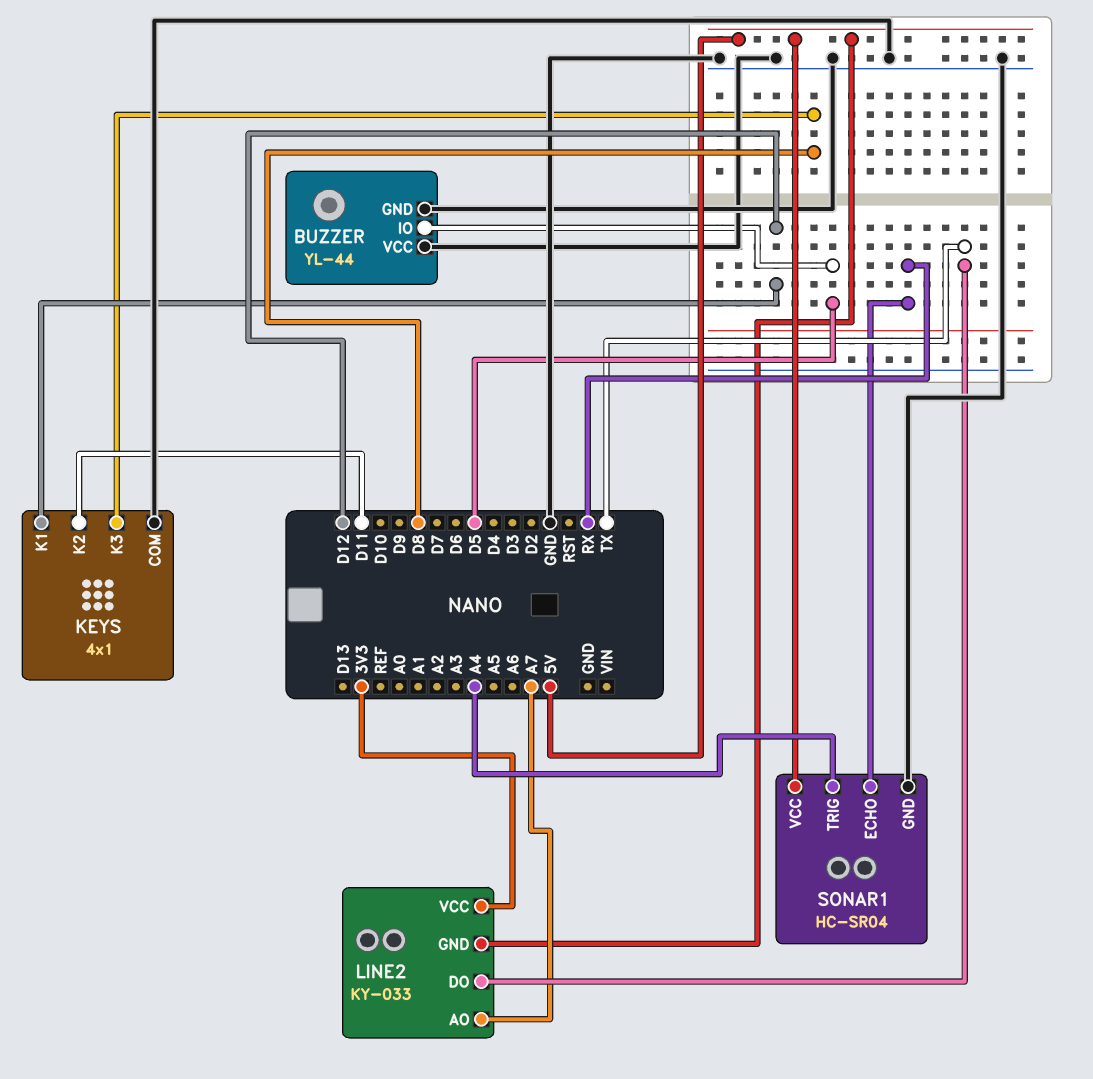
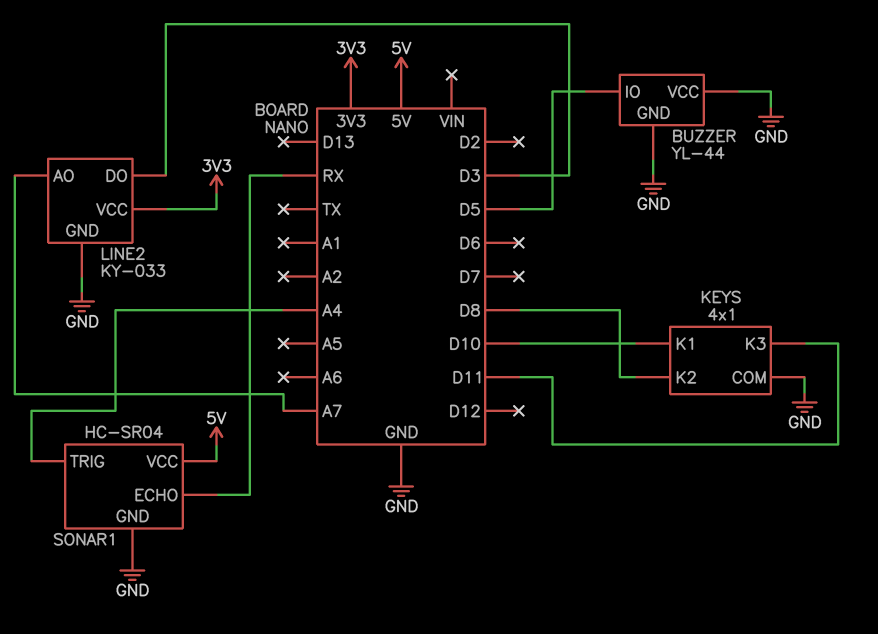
KEYS pin K1: D12 -> D10
KEYS pin K2: D11 -> D8
KEYS pin K3: D8 -> D11
LINE2 pin DO: TX -> D3
LINE2 pin GND: 5V -> GND

